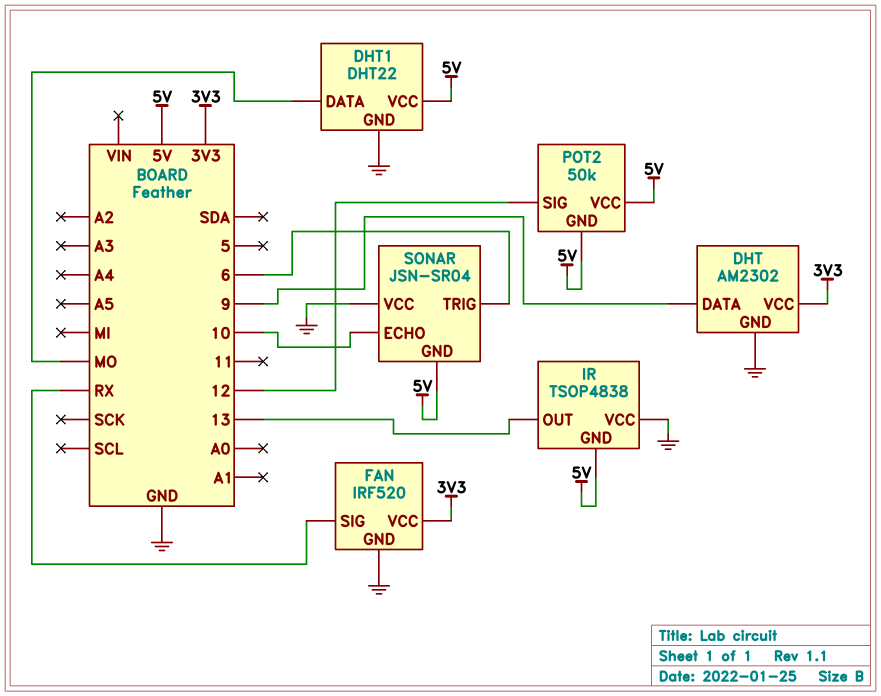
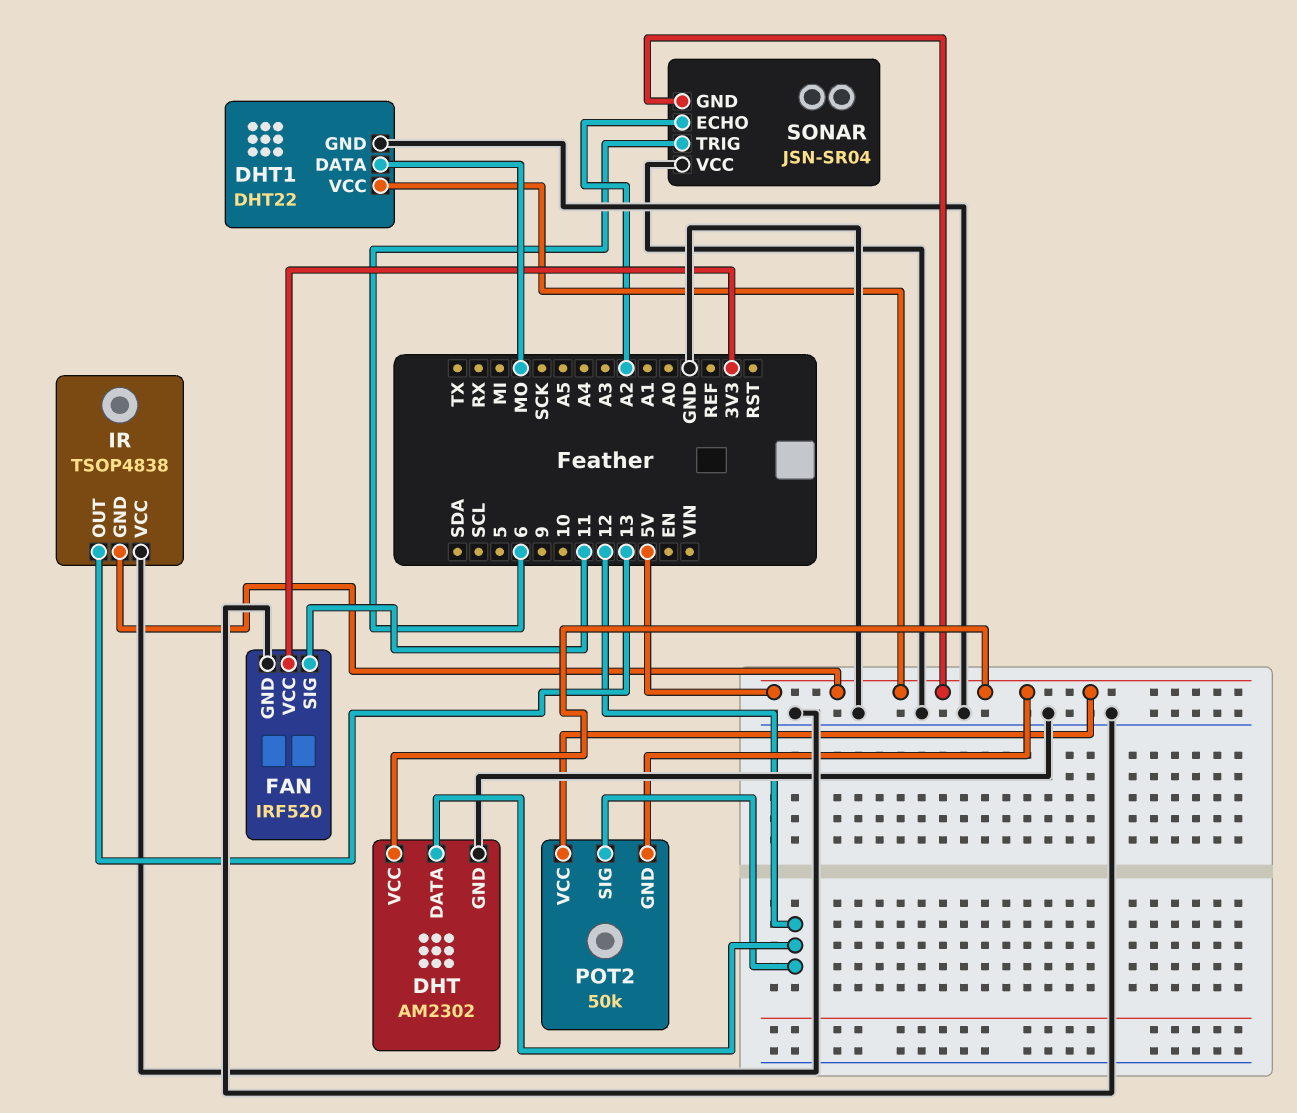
DHT pin DATA: 9 -> 12
DHT pin VCC: 3V3 -> 5V
FAN pin SIG: RX -> 11
SONAR pin ECHO: 10 -> A2

